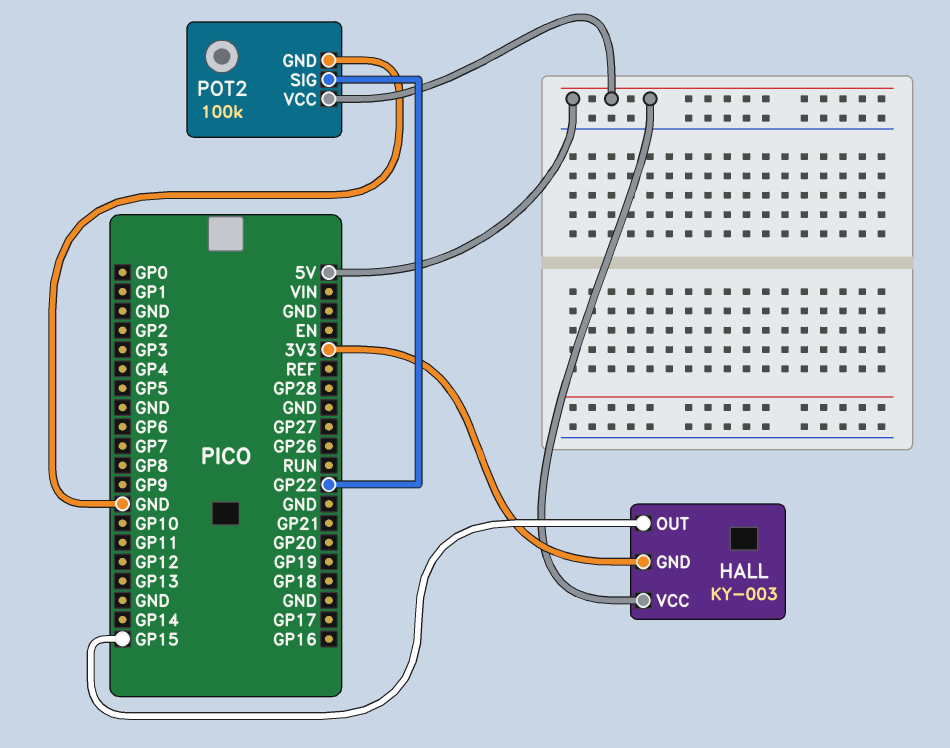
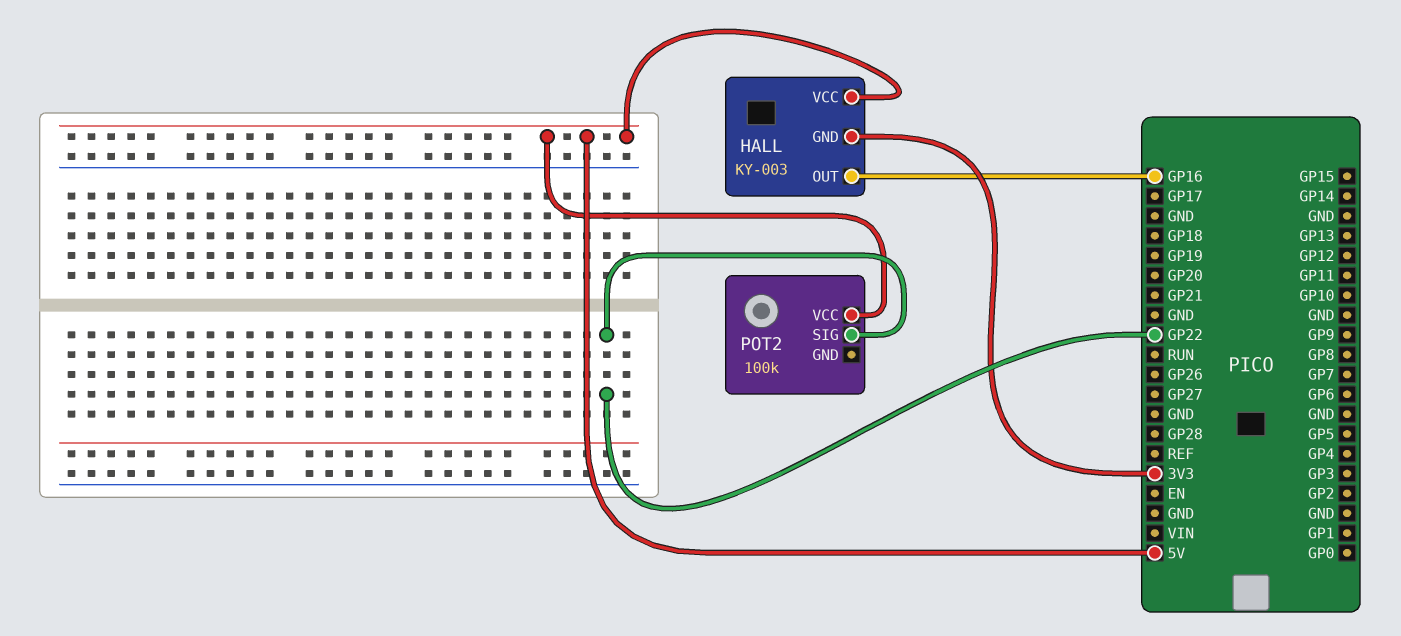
HALL pin OUT: GP15 -> GP16
POT2 pin GND: GND -> none

